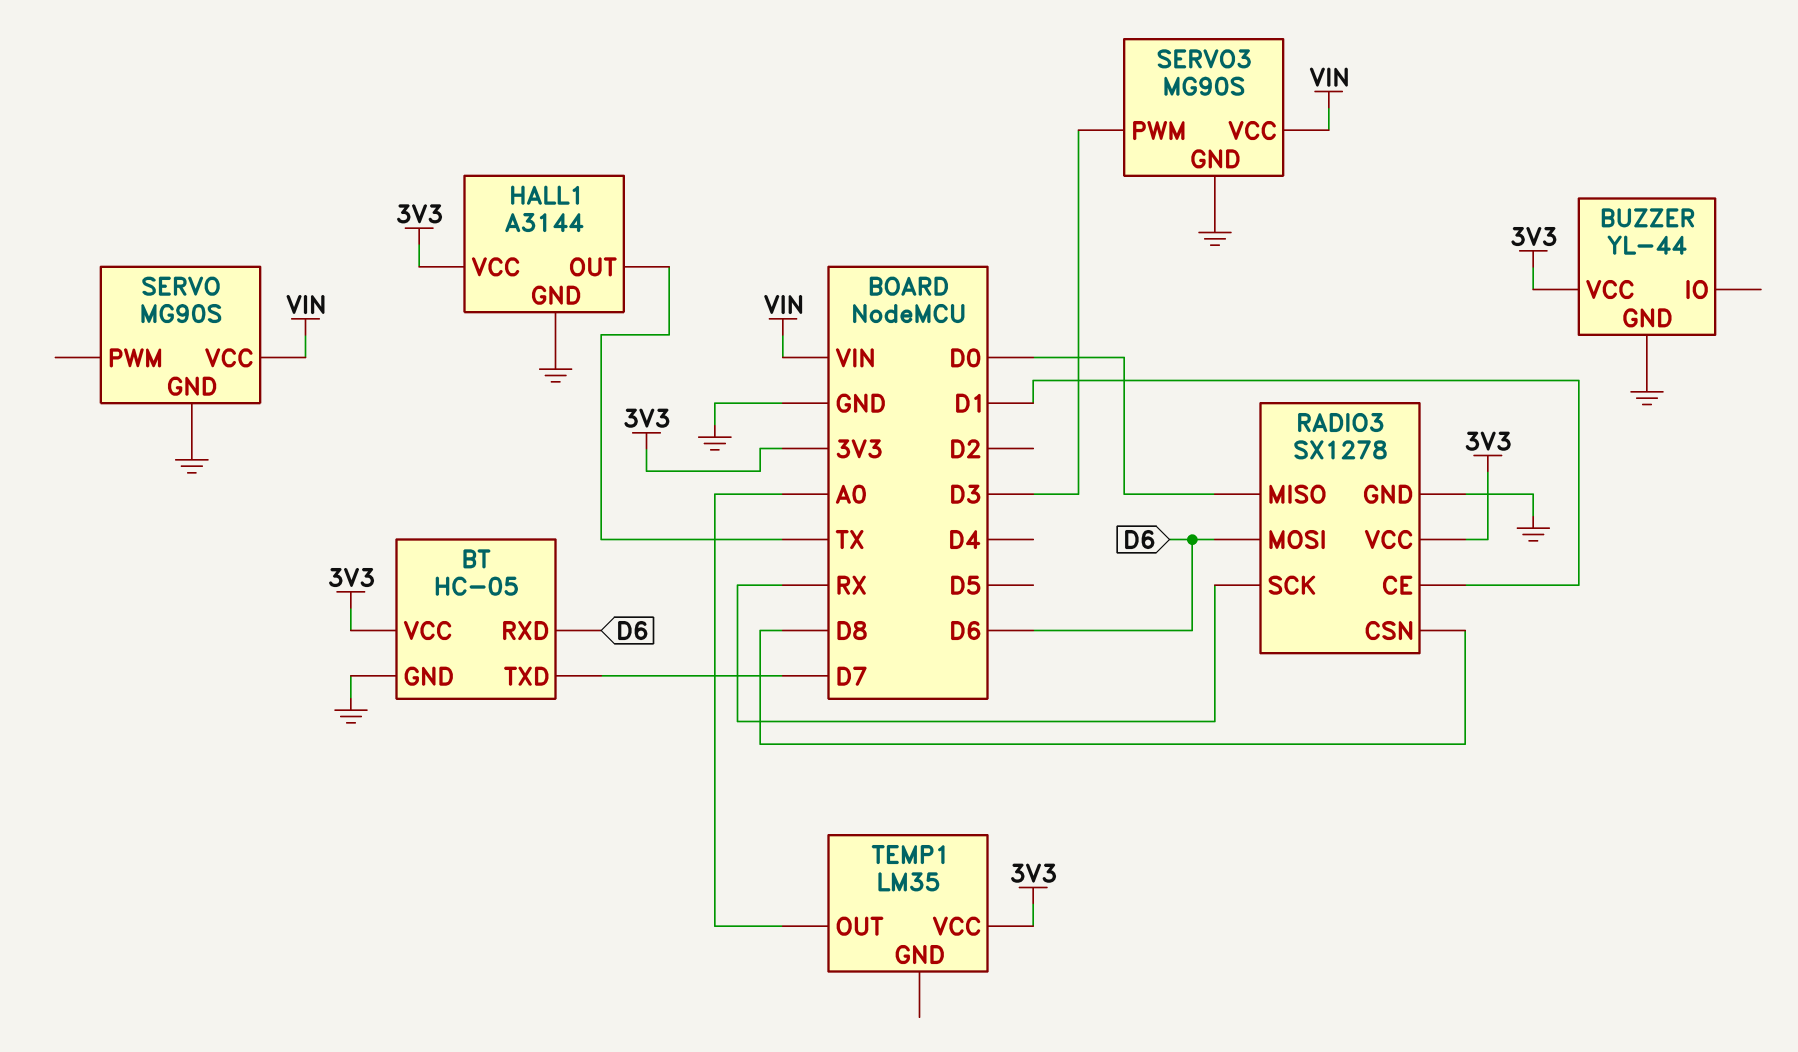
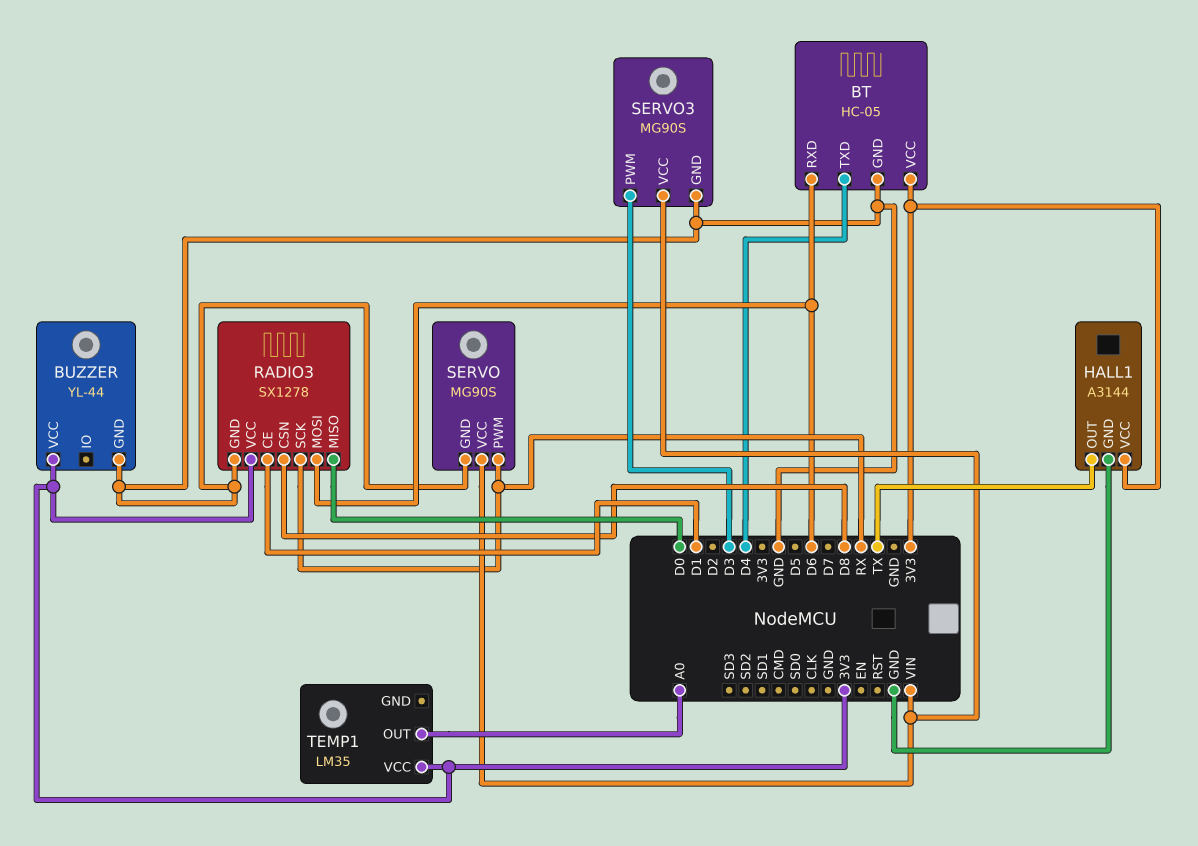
BT pin TXD: D7 -> D4
SERVO pin PWM: none -> RX

